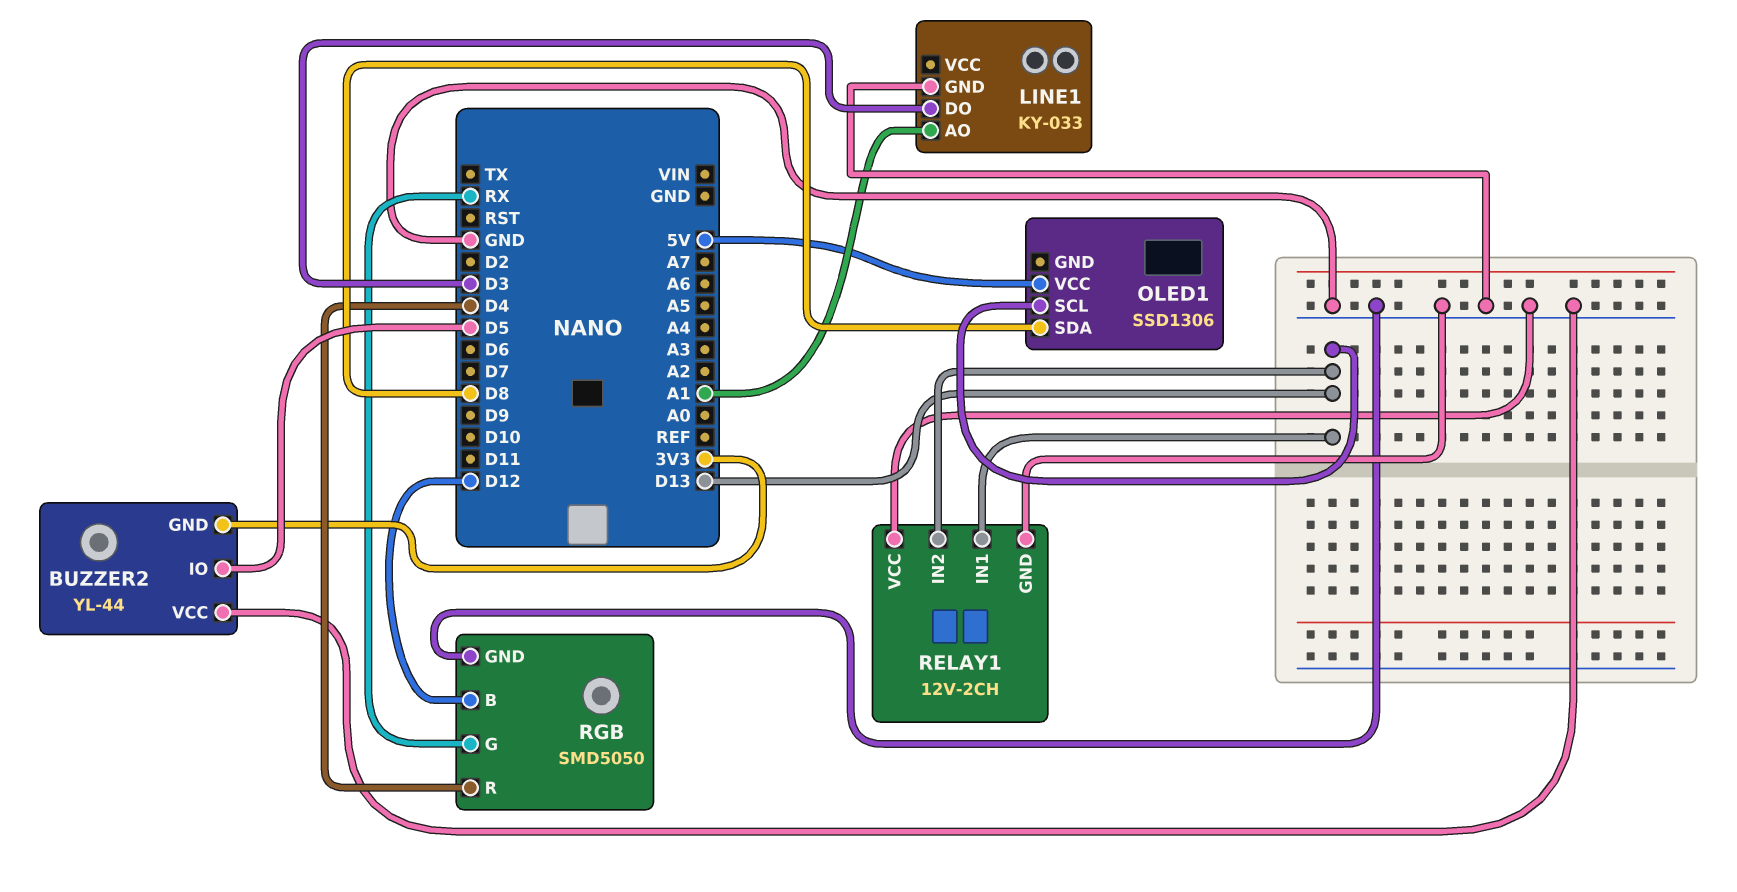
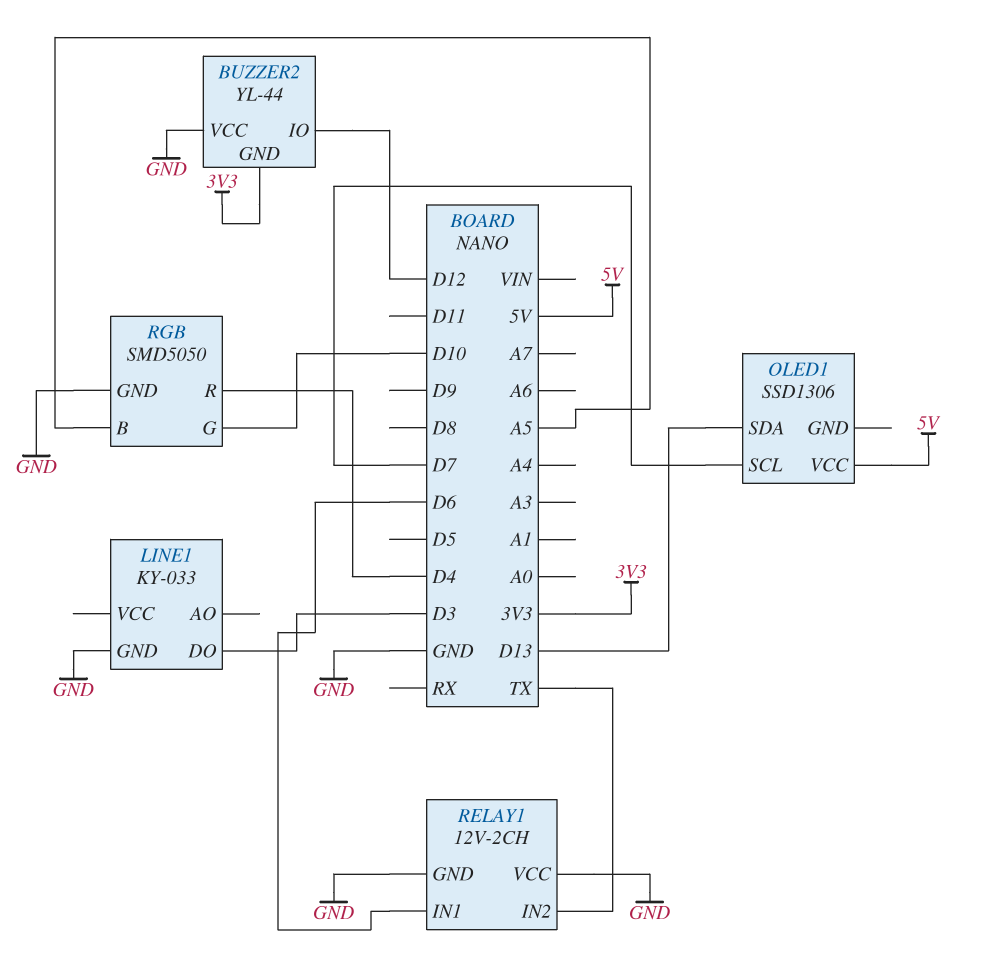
BUZZER2 pin IO: D5 -> D12
LINE1 pin AO: A1 -> none
OLED1 pin SCL: D13 -> D7
OLED1 pin SDA: D8 -> D13
RELAY1 pin IN1: D13 -> D6
RELAY1 pin IN2: D13 -> TX
RGB pin B: D12 -> A5
RGB pin G: RX -> D10

